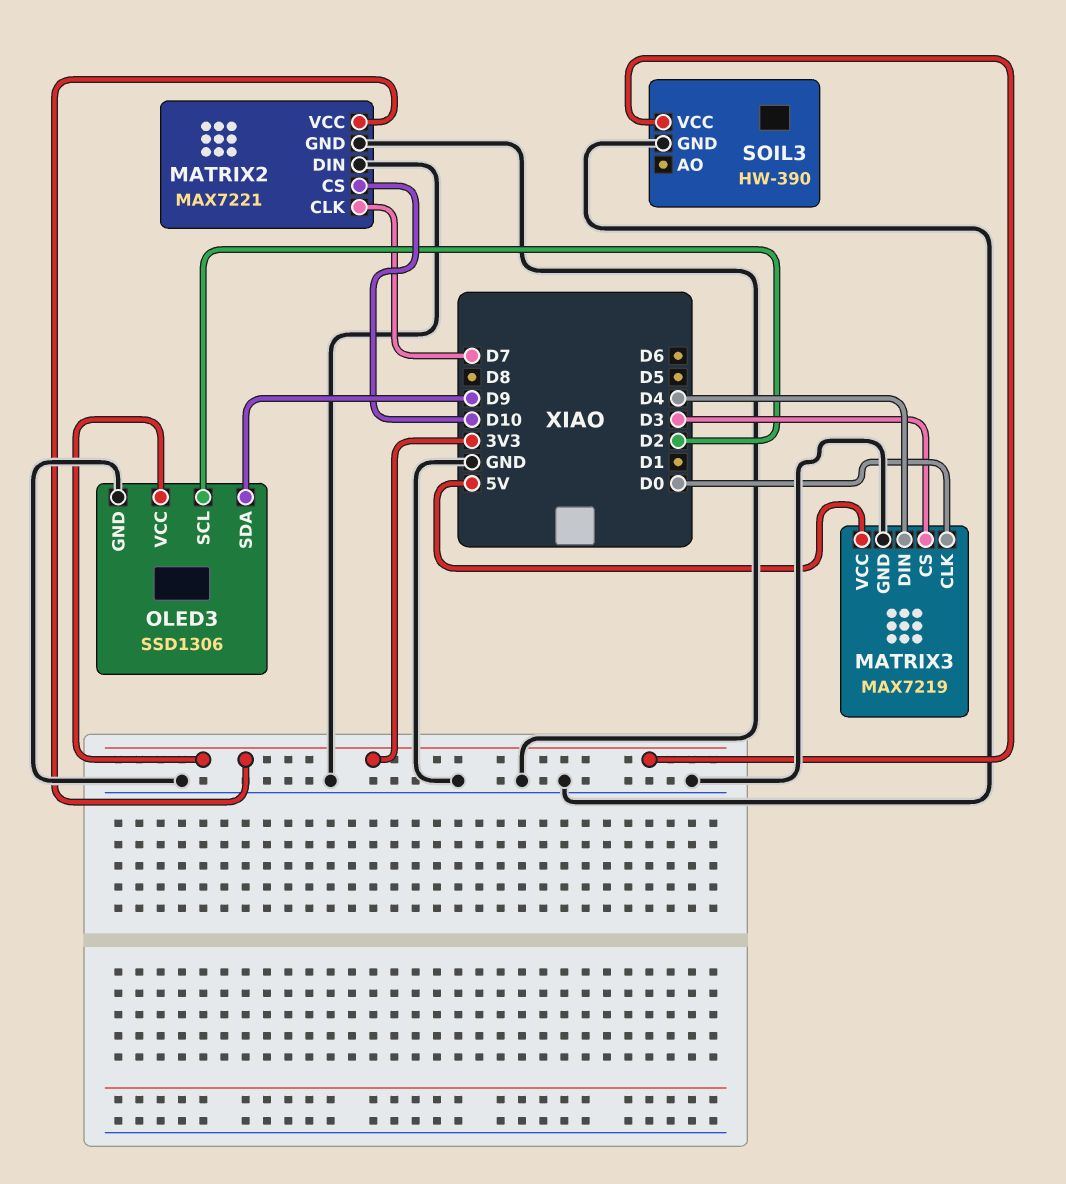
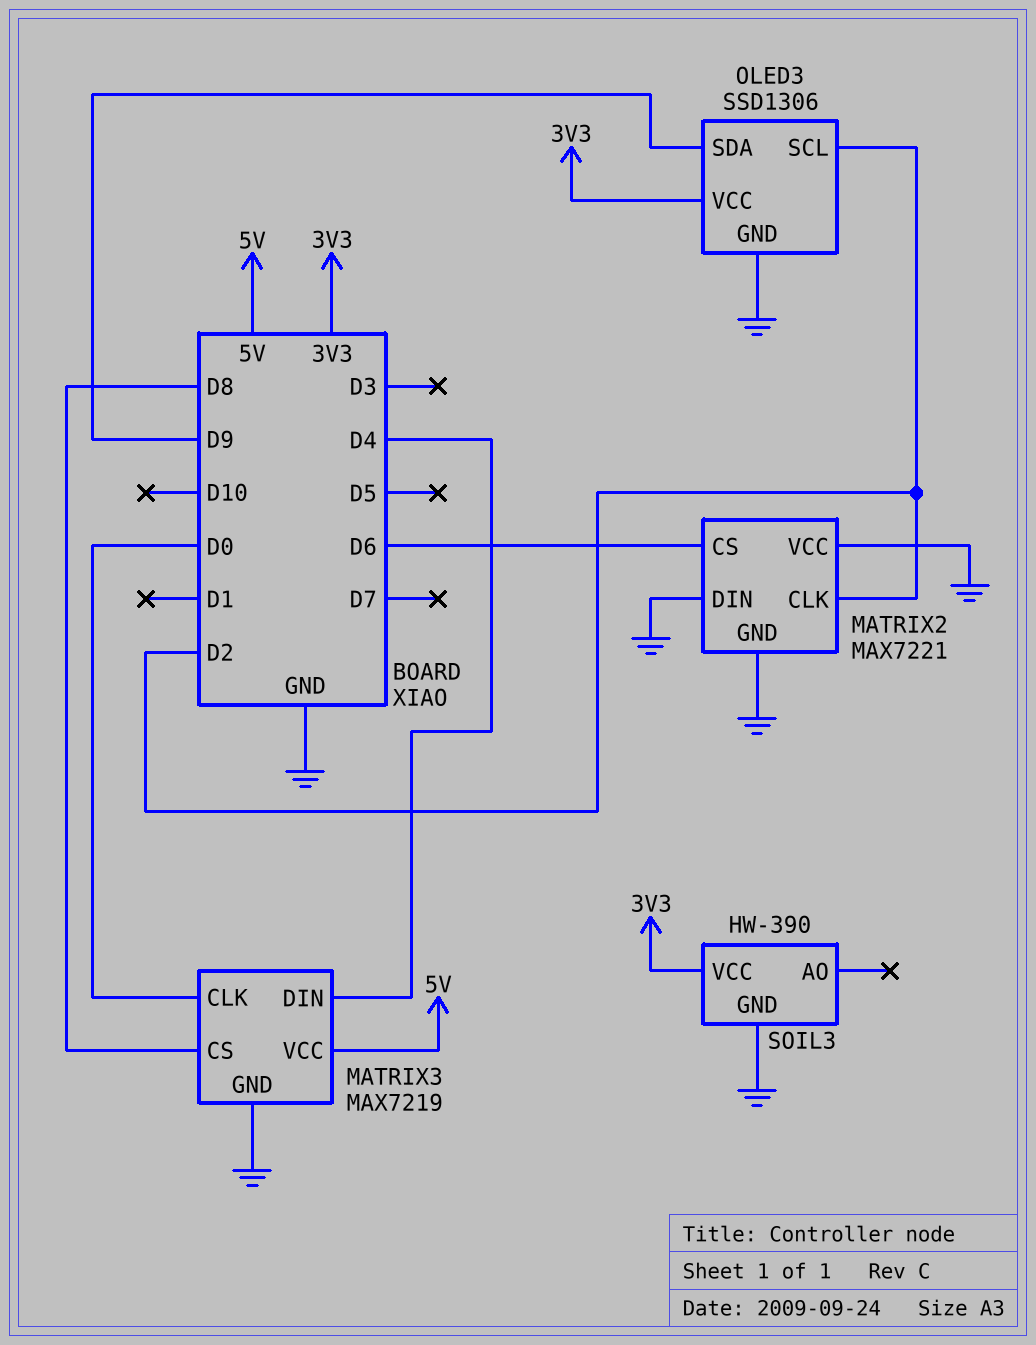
MATRIX2 pin CLK: D7 -> D2
MATRIX2 pin CS: D10 -> D6
MATRIX2 pin VCC: 3V3 -> GND
MATRIX3 pin CS: D3 -> D8

